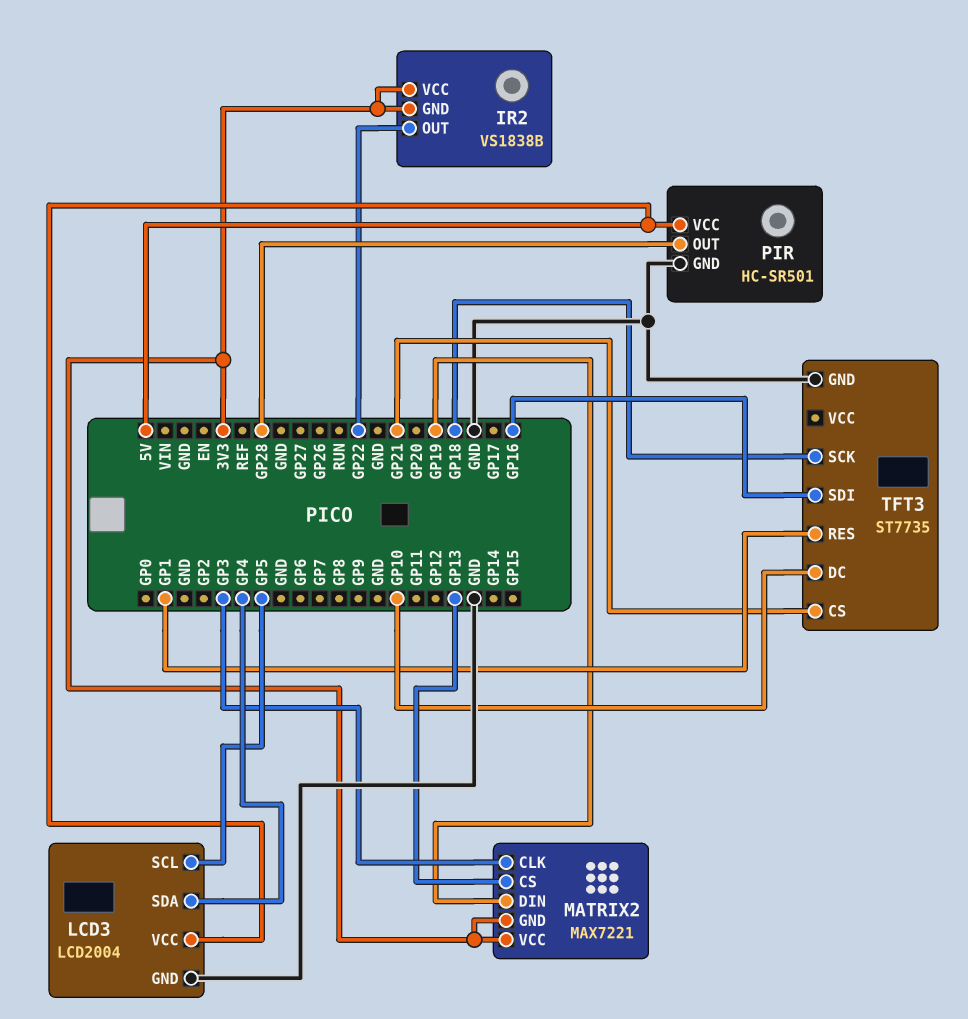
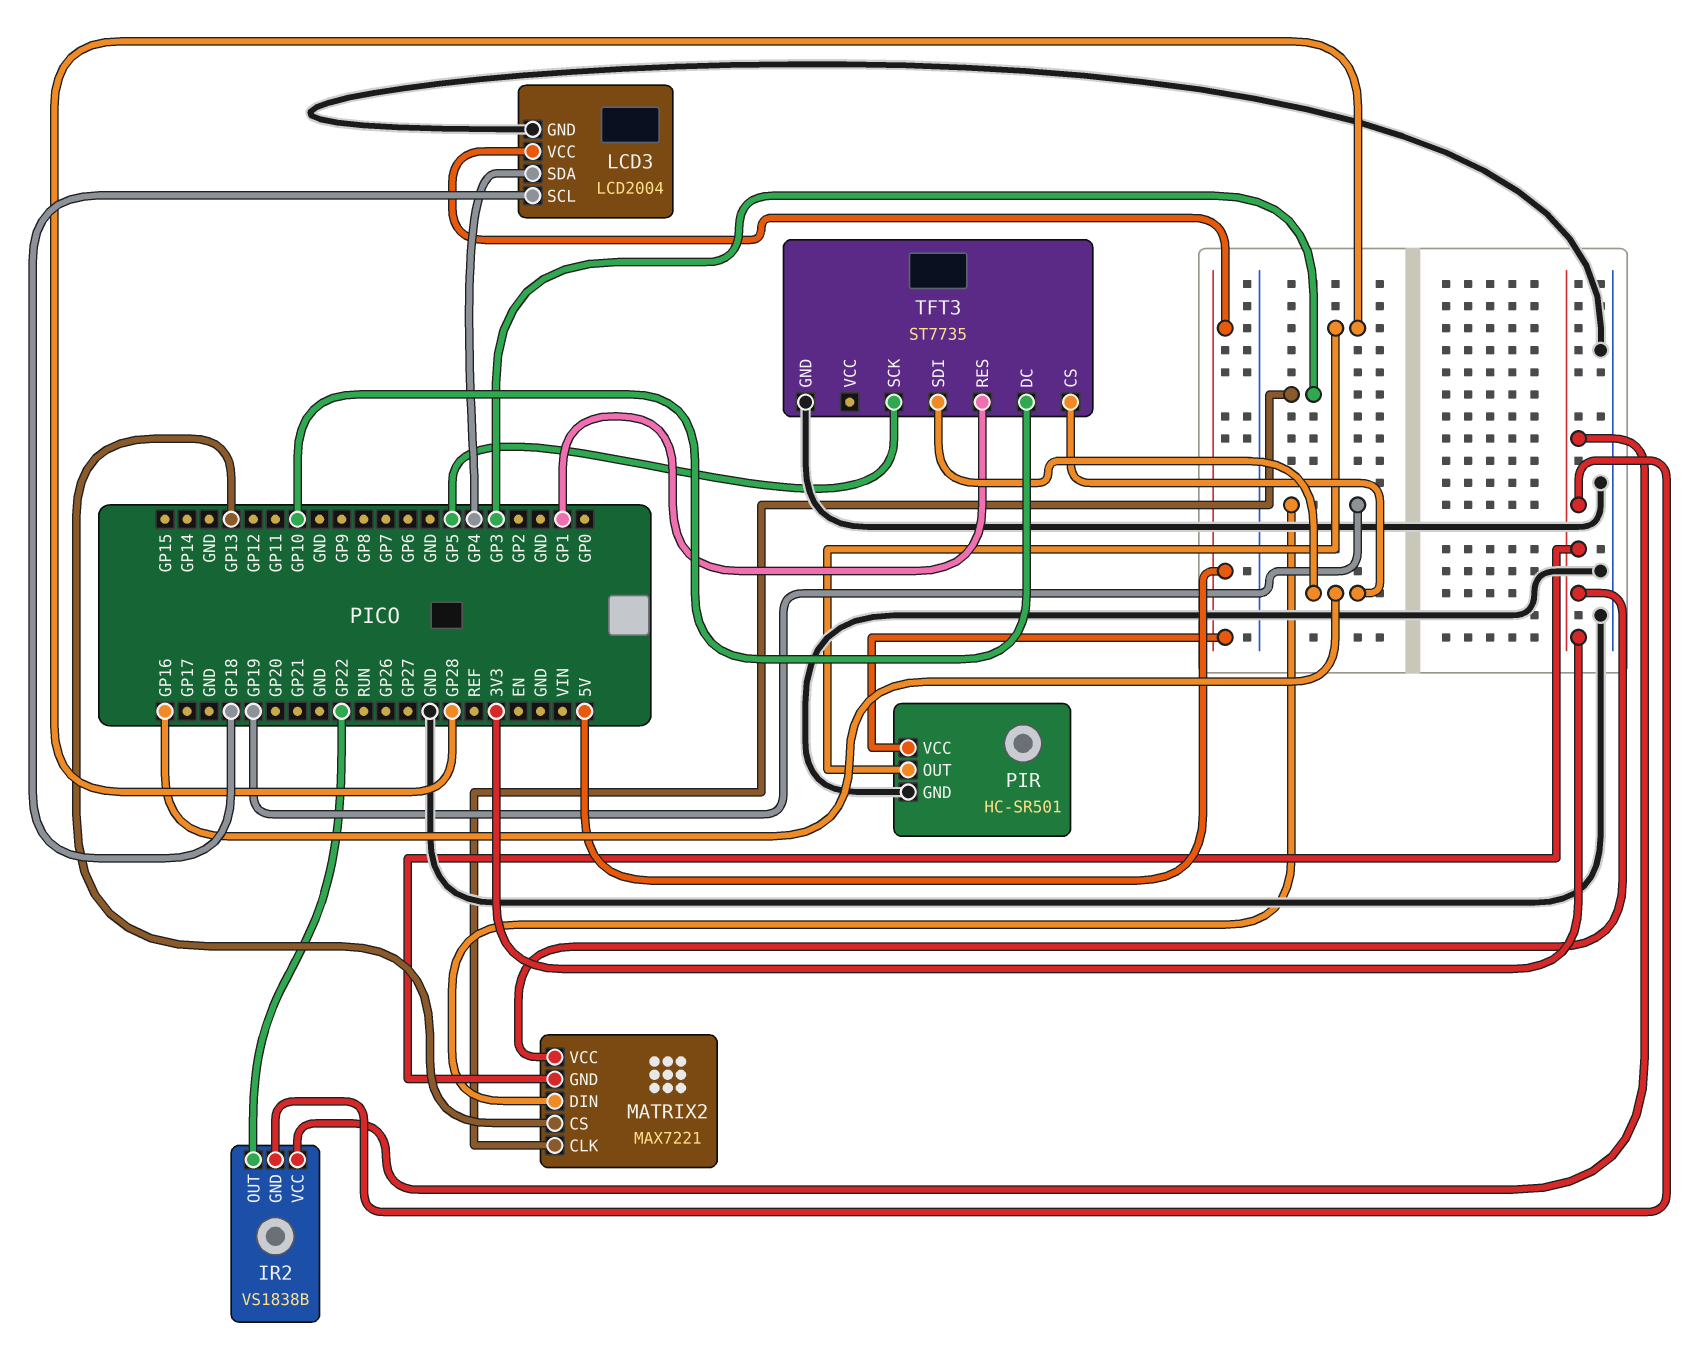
LCD3 pin SCL: GP5 -> GP18
TFT3 pin CS: GP21 -> GP16
TFT3 pin SCK: GP18 -> GP5

